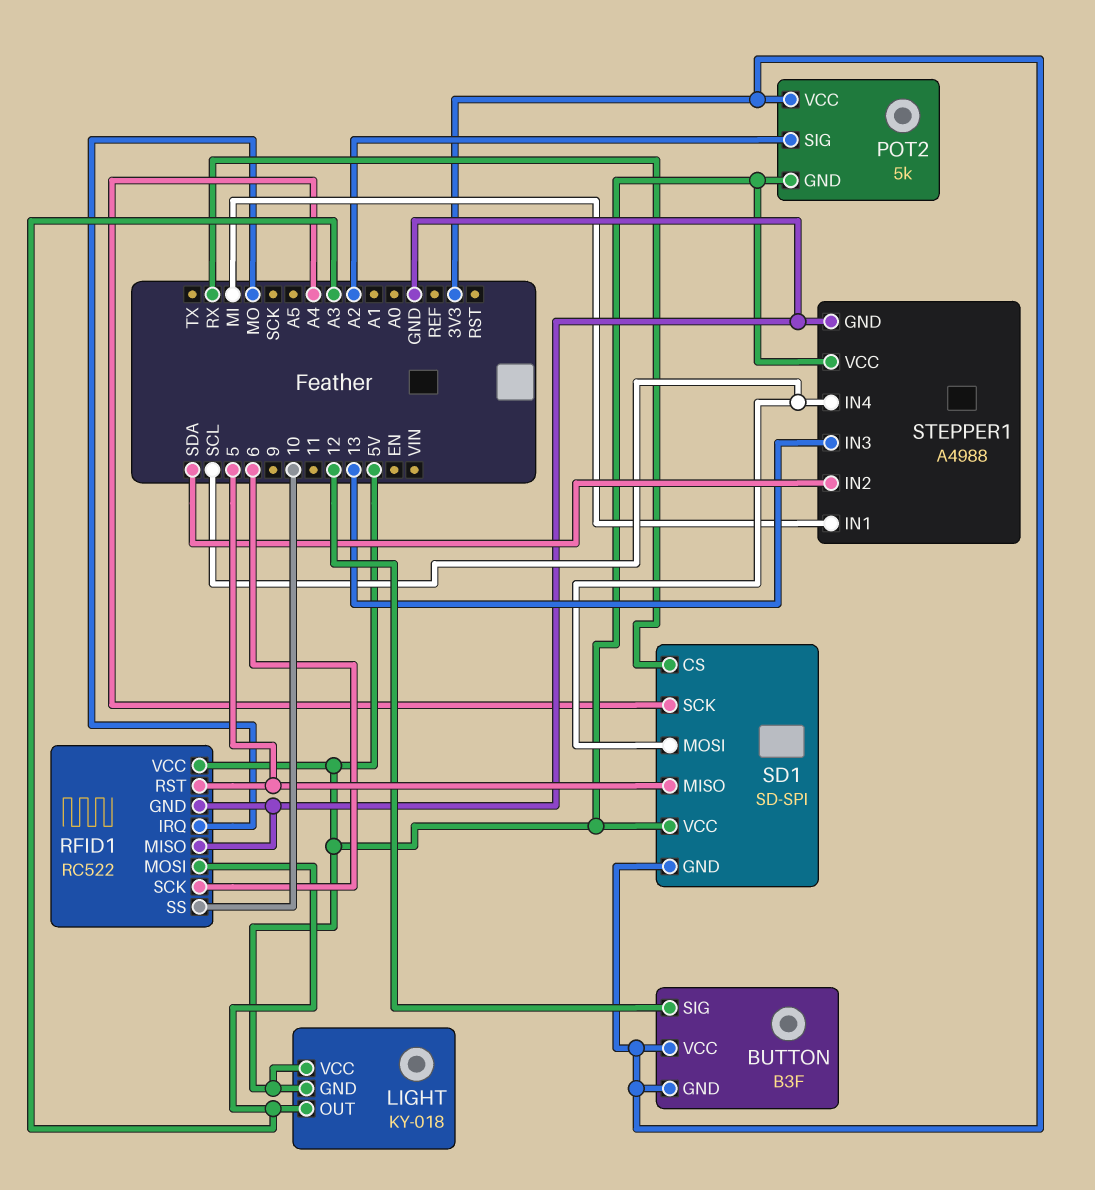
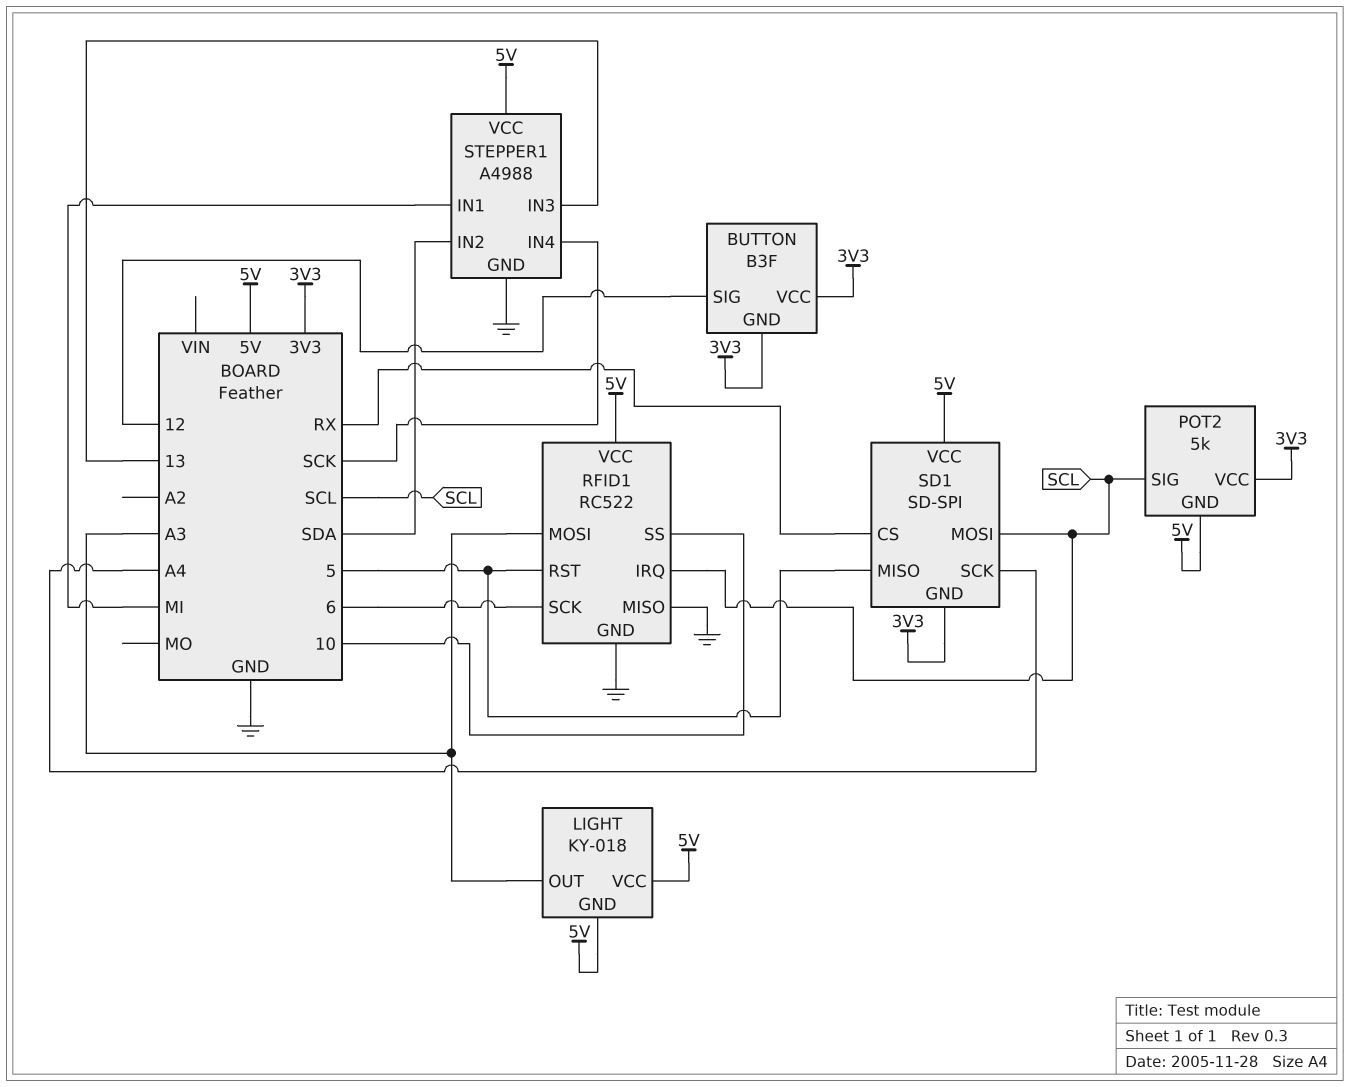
POT2 pin SIG: A2 -> SCL
RFID1 pin IRQ: MO -> SCL
STEPPER1 pin IN4: SCL -> SCK

